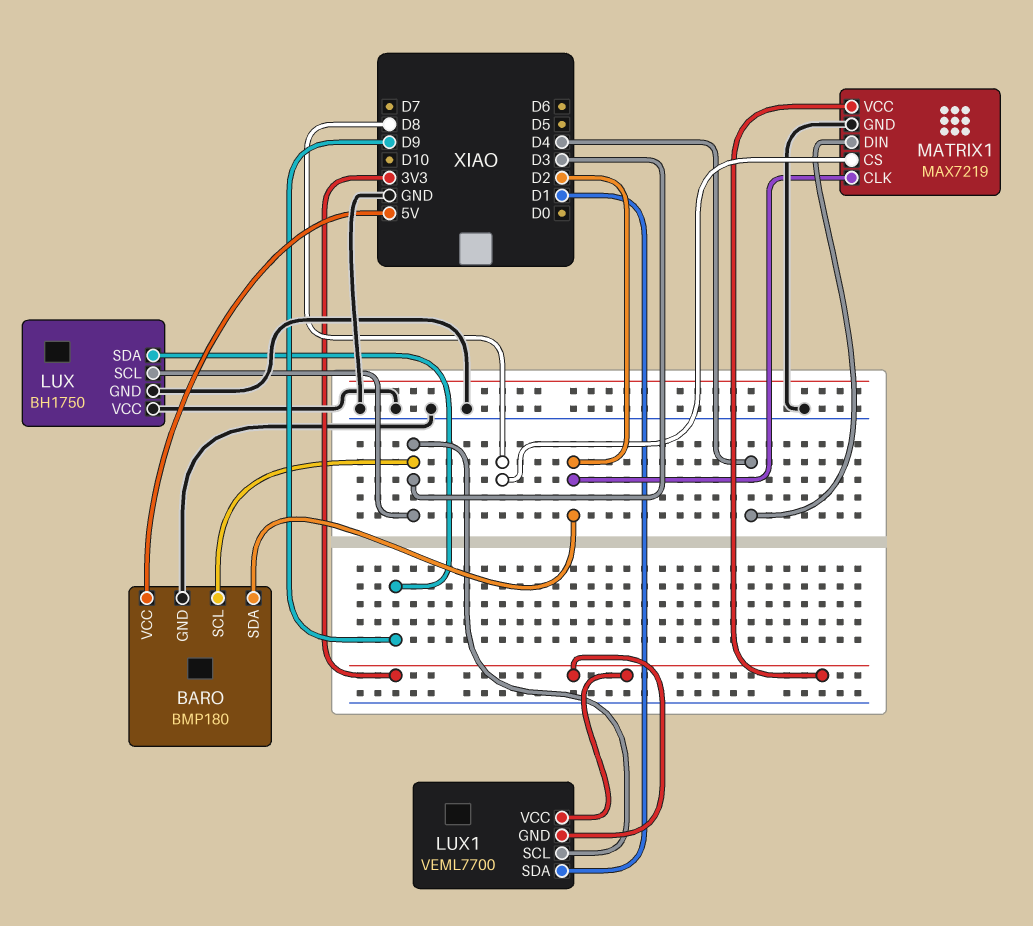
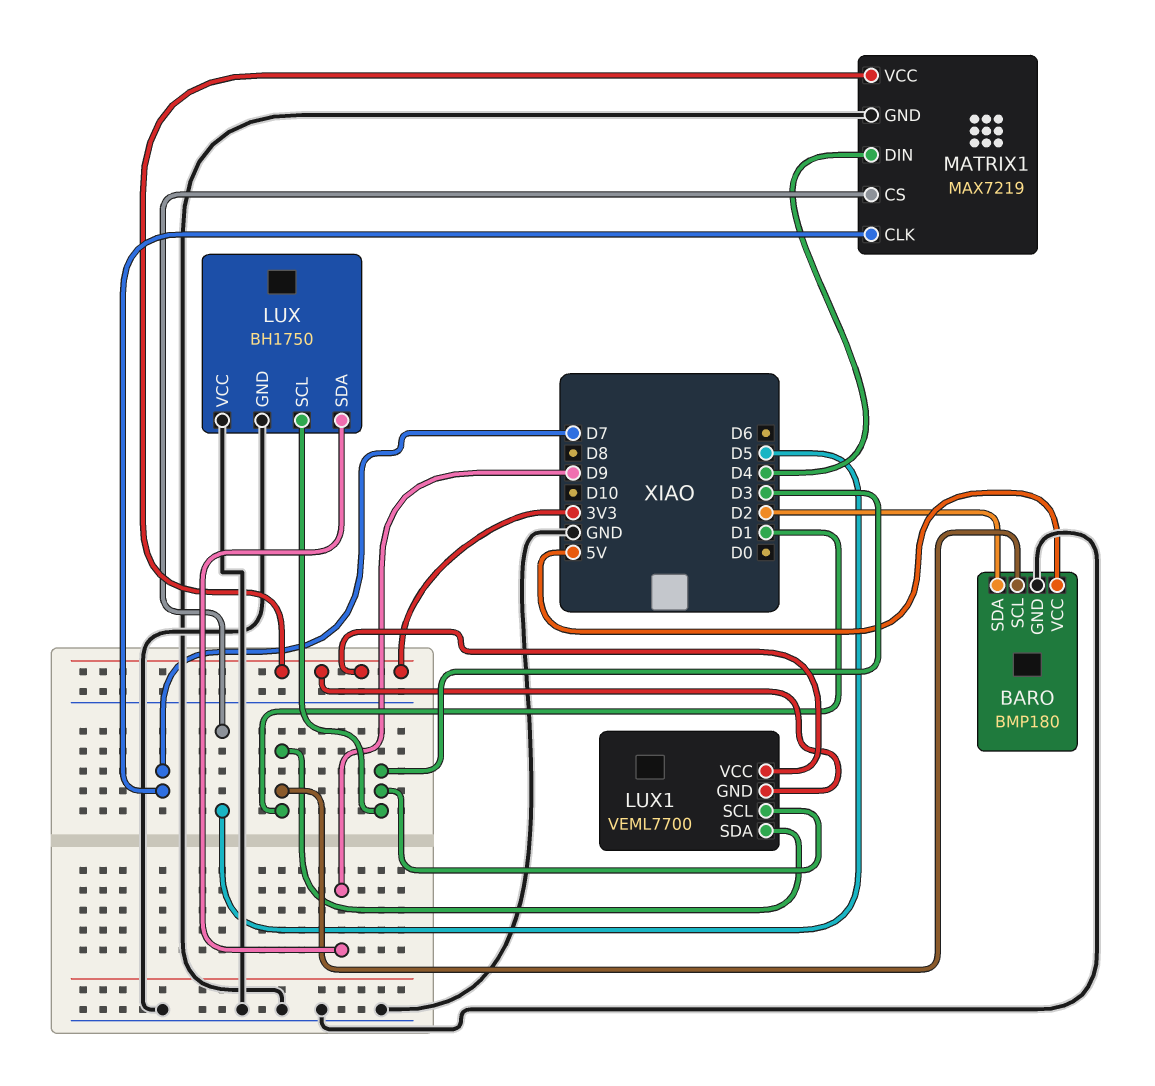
BARO pin SCL: D3 -> D1
MATRIX1 pin CLK: D2 -> D7
MATRIX1 pin CS: D8 -> D5

